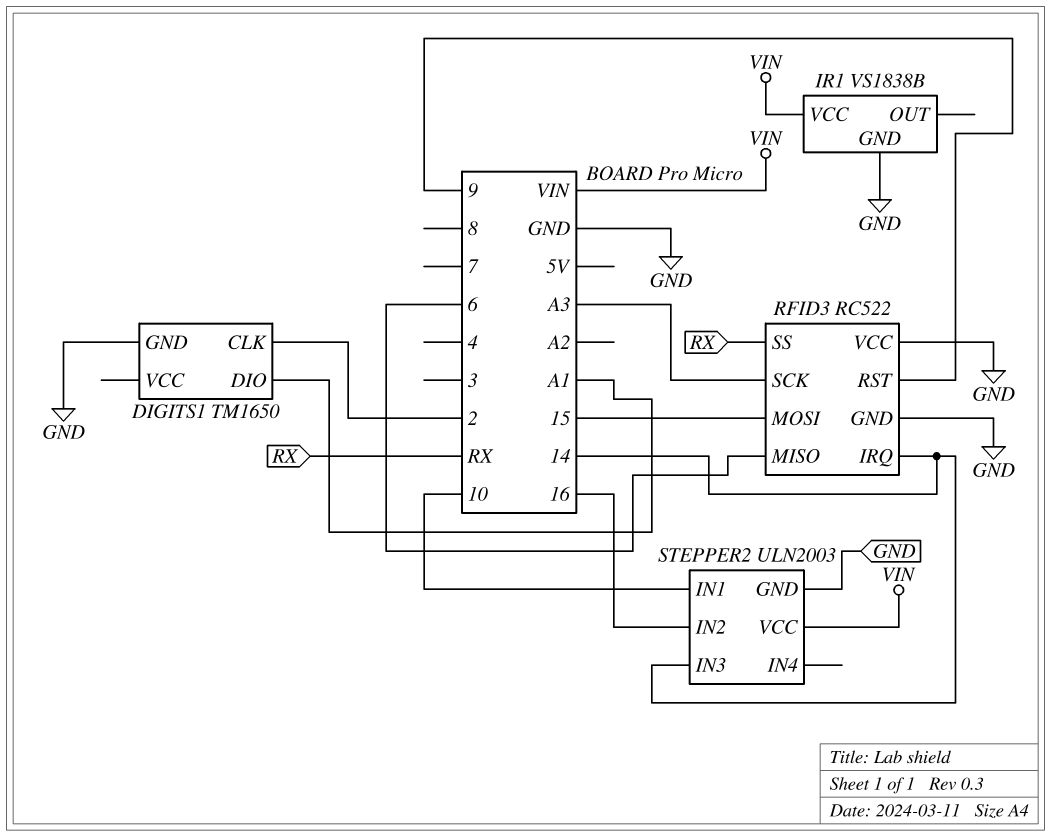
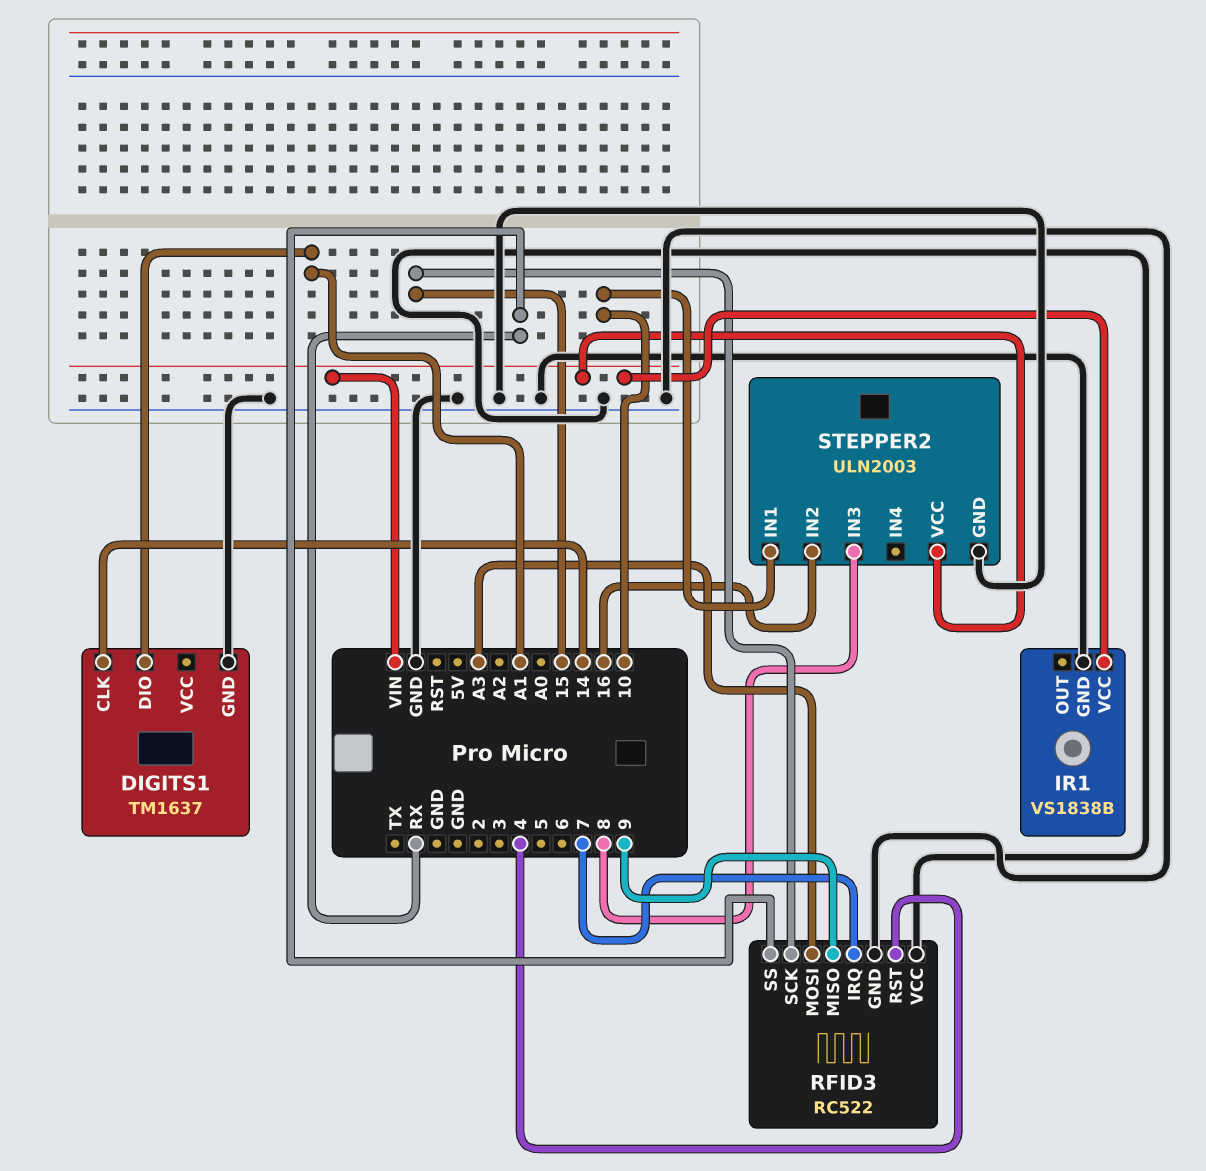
DIGITS1: TM1650 -> TM1637
DIGITS1 pin CLK: 2 -> 14
RFID3 pin IRQ: 14 -> 7
RFID3 pin MISO: 6 -> 9
RFID3 pin MOSI: 15 -> A3
RFID3 pin RST: 9 -> 4
RFID3 pin SCK: A3 -> 15
STEPPER2 pin IN3: 14 -> 8

